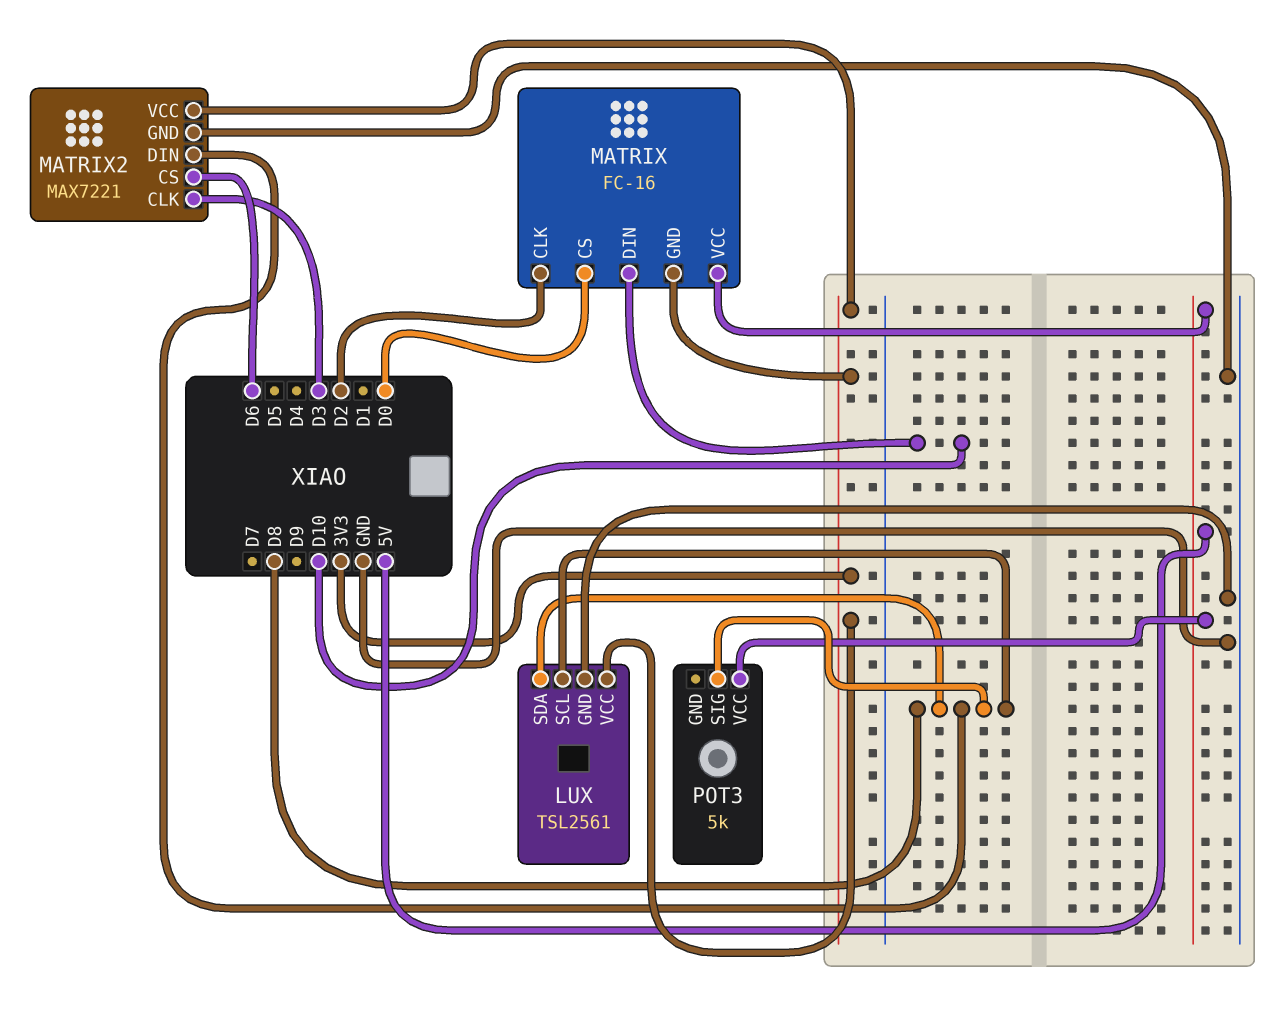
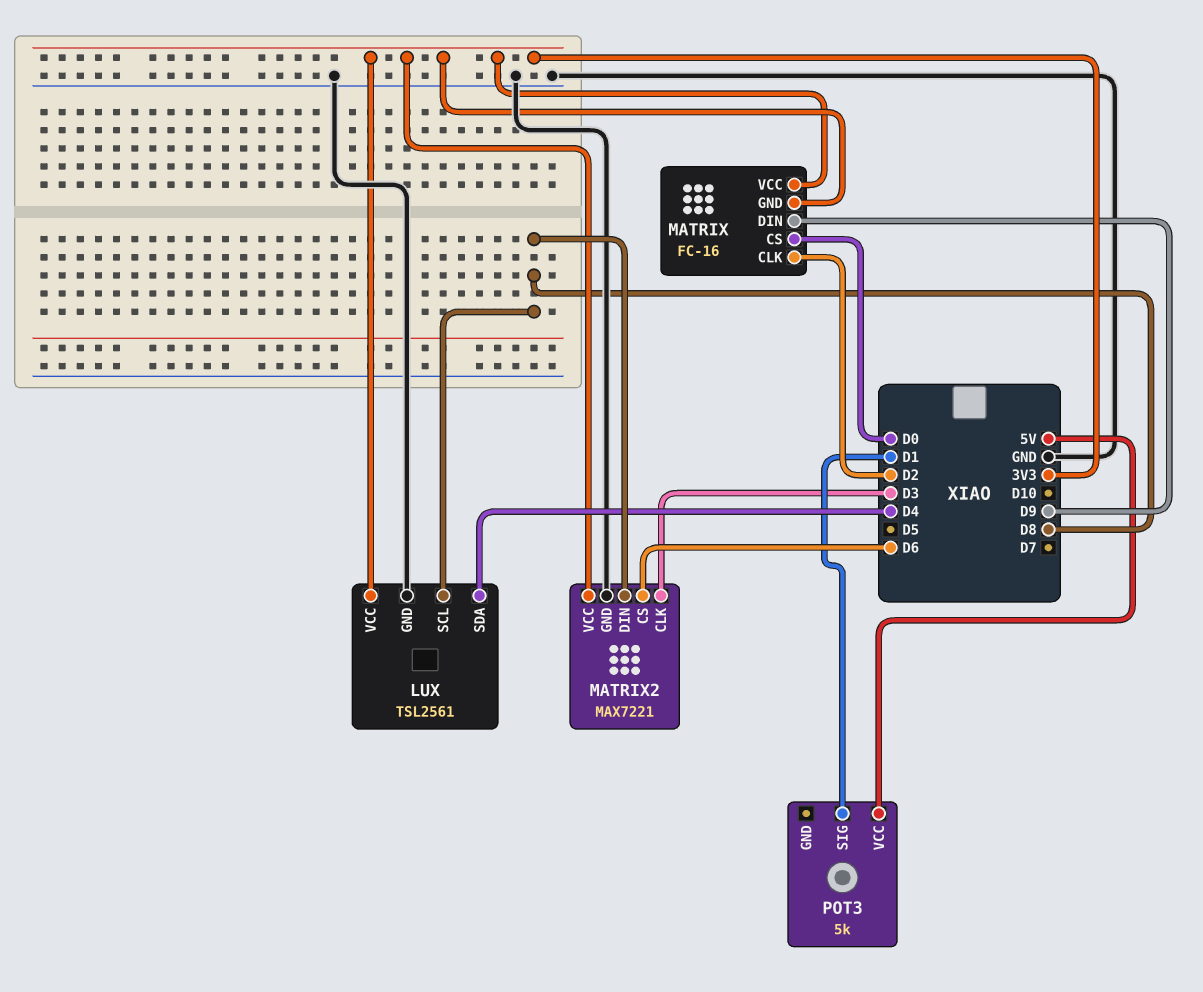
LUX pin SDA: D8 -> D4
MATRIX pin DIN: D10 -> D9
MATRIX pin VCC: 5V -> 3V3
POT3 pin SIG: D8 -> D1

